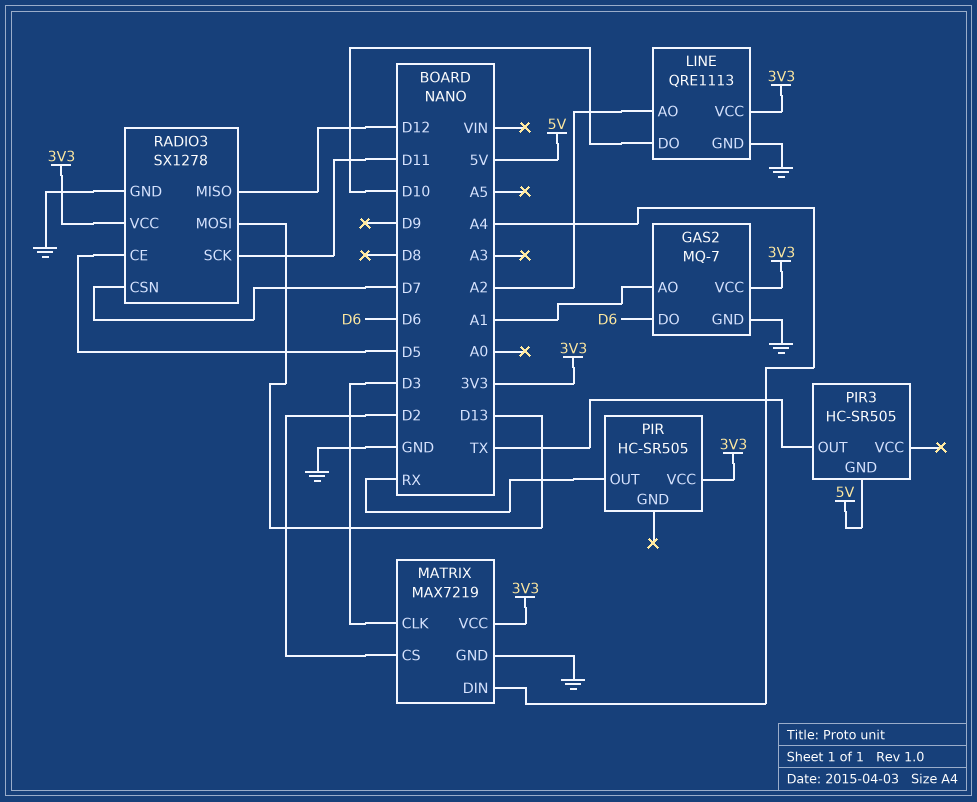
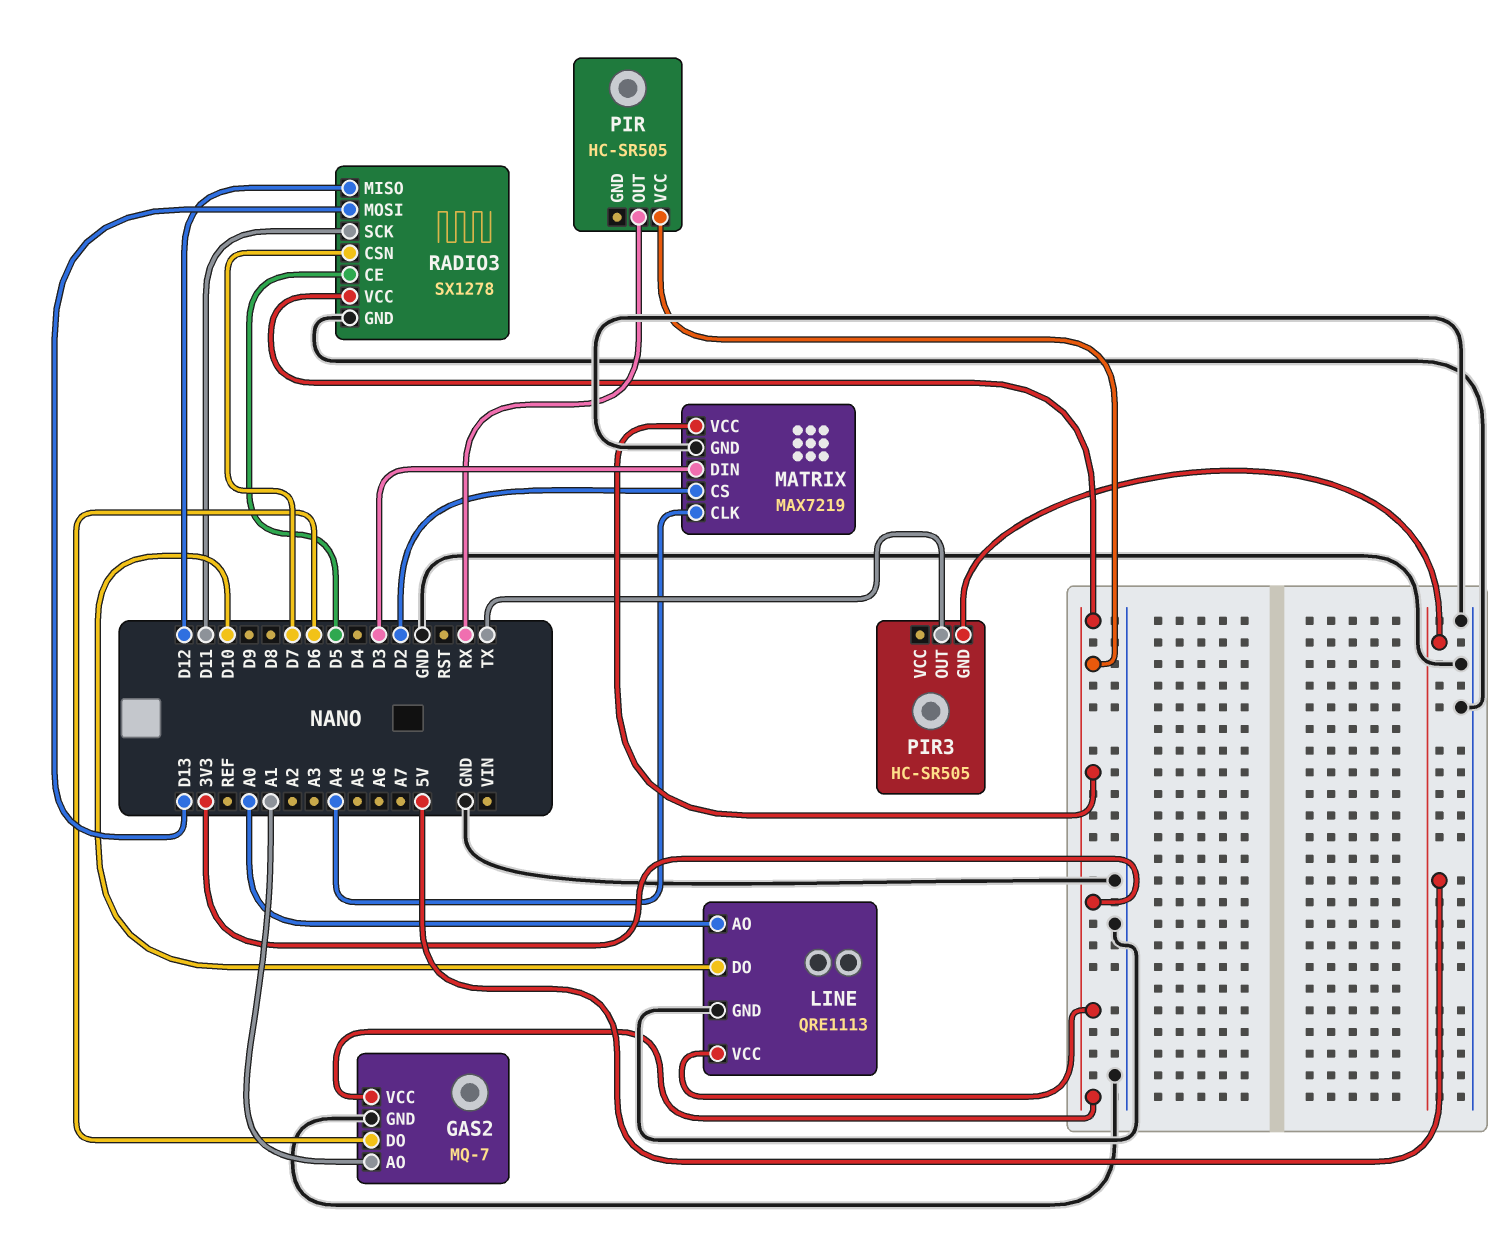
LINE pin AO: A2 -> A0
MATRIX pin CLK: D3 -> A4
MATRIX pin DIN: A4 -> D3

